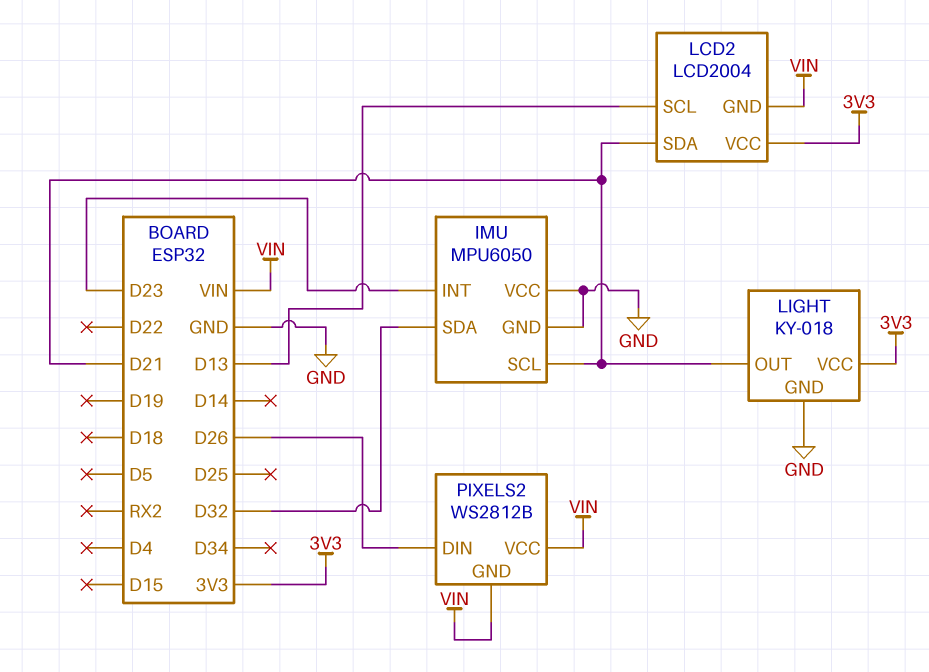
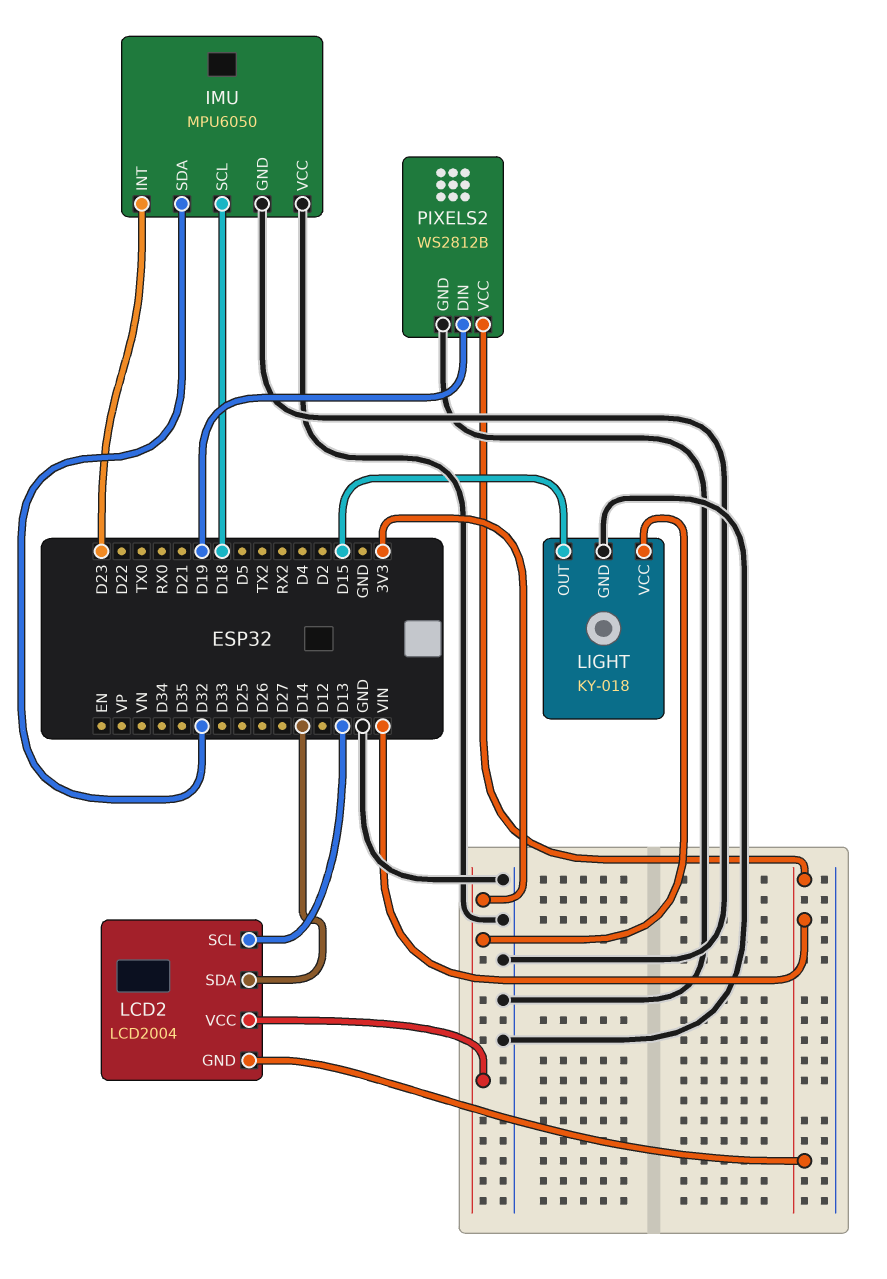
IMU pin SCL: D21 -> D18
LCD2 pin SDA: D21 -> D14
LIGHT pin OUT: D21 -> D15
PIXELS2 pin DIN: D26 -> D19
PIXELS2 pin GND: VIN -> GND

